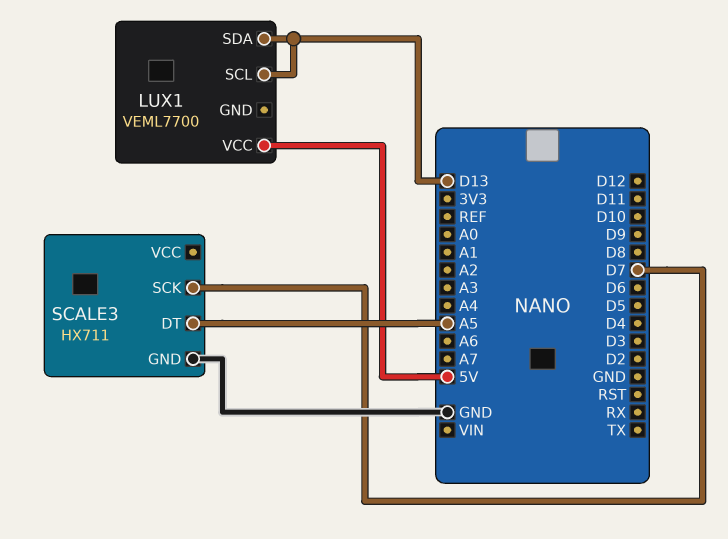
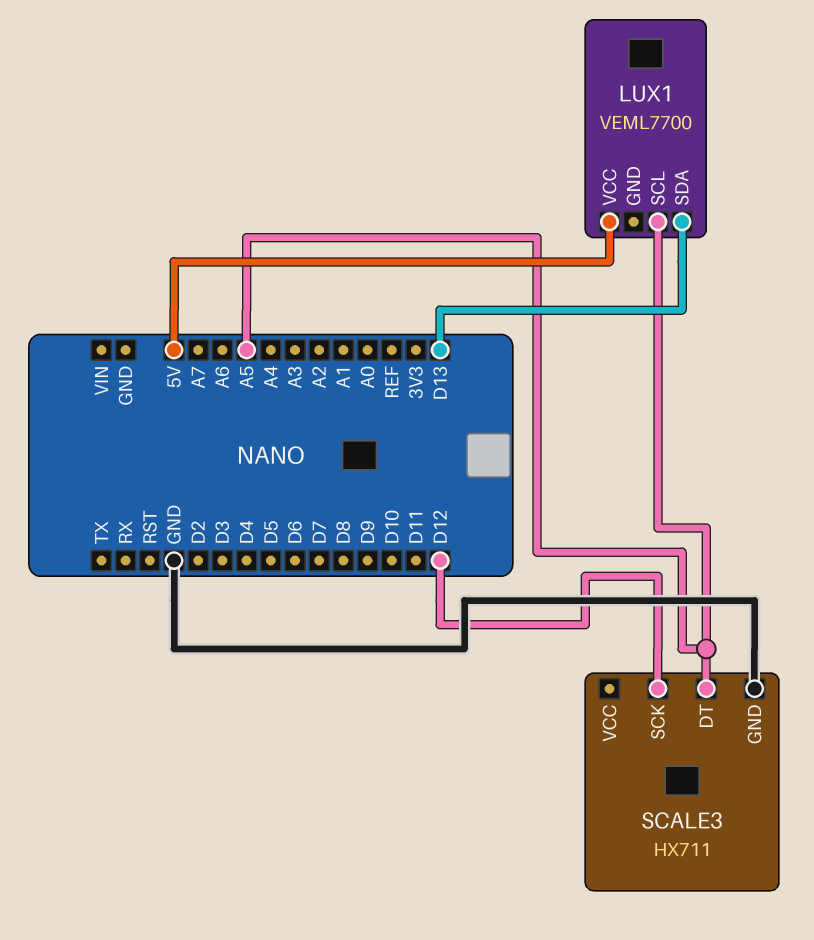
LUX1 pin SCL: D13 -> A5
SCALE3 pin SCK: D7 -> D12

